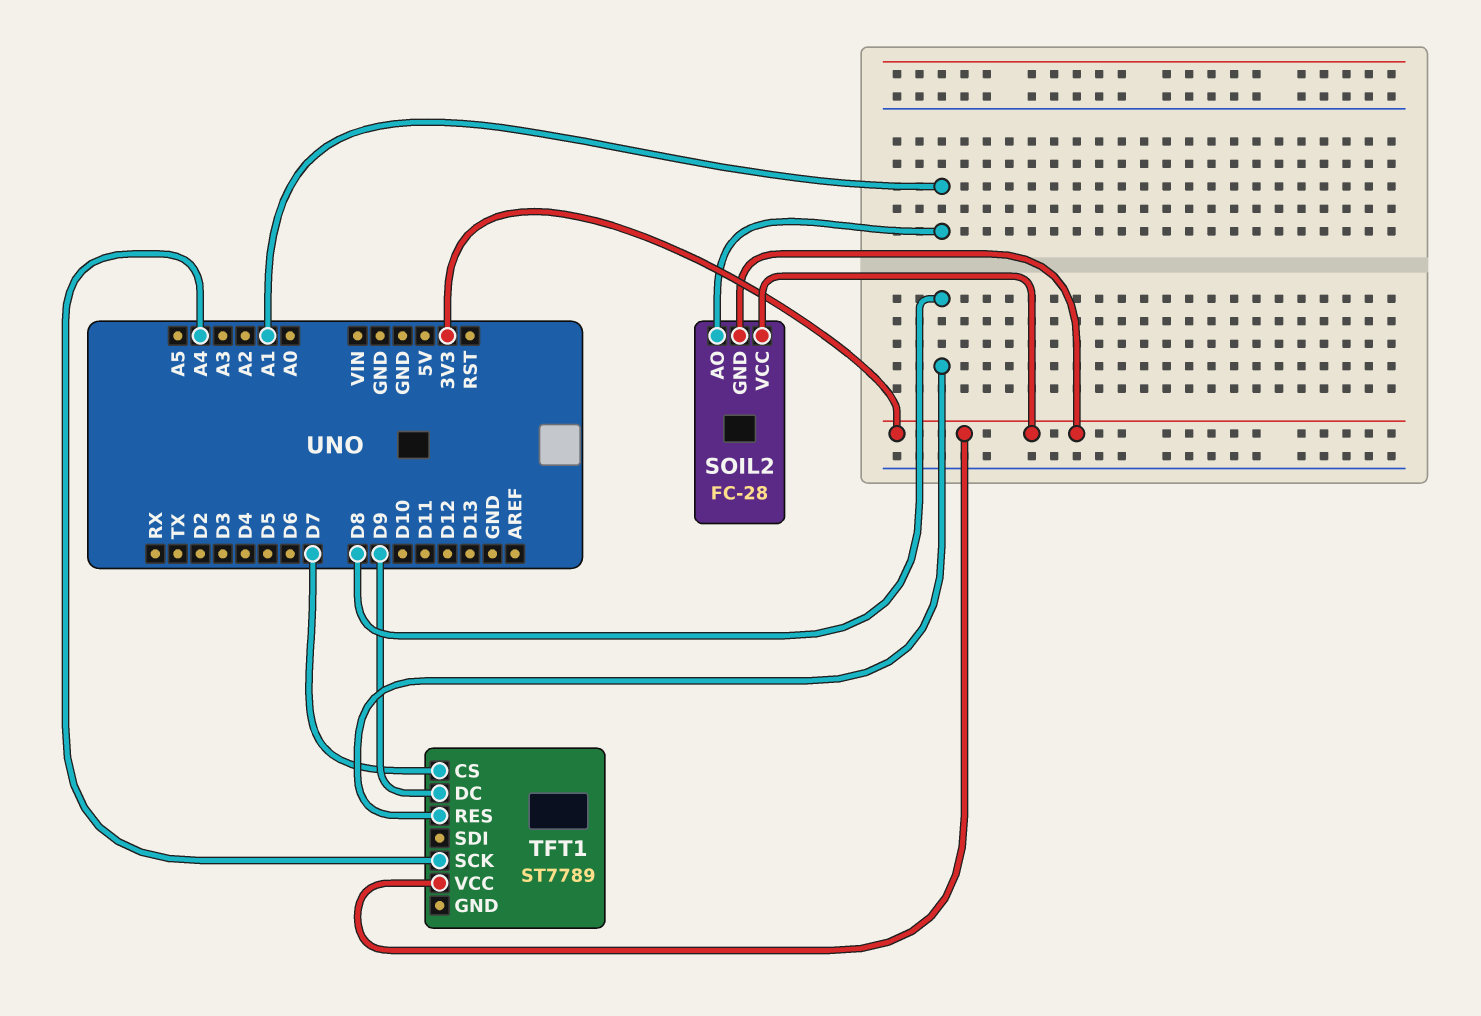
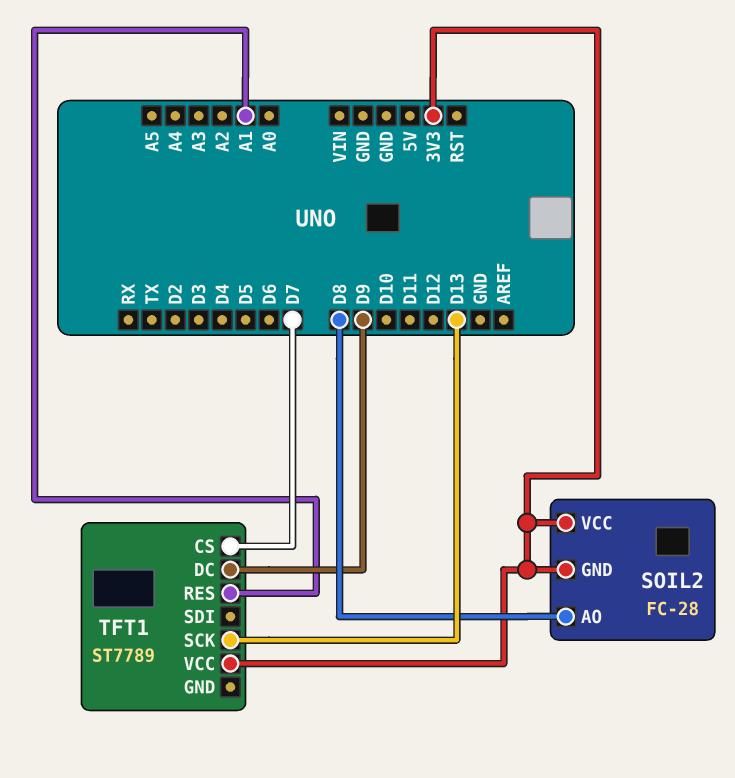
SOIL2 pin AO: A1 -> D8
TFT1 pin RES: D8 -> A1
TFT1 pin SCK: A4 -> D13

